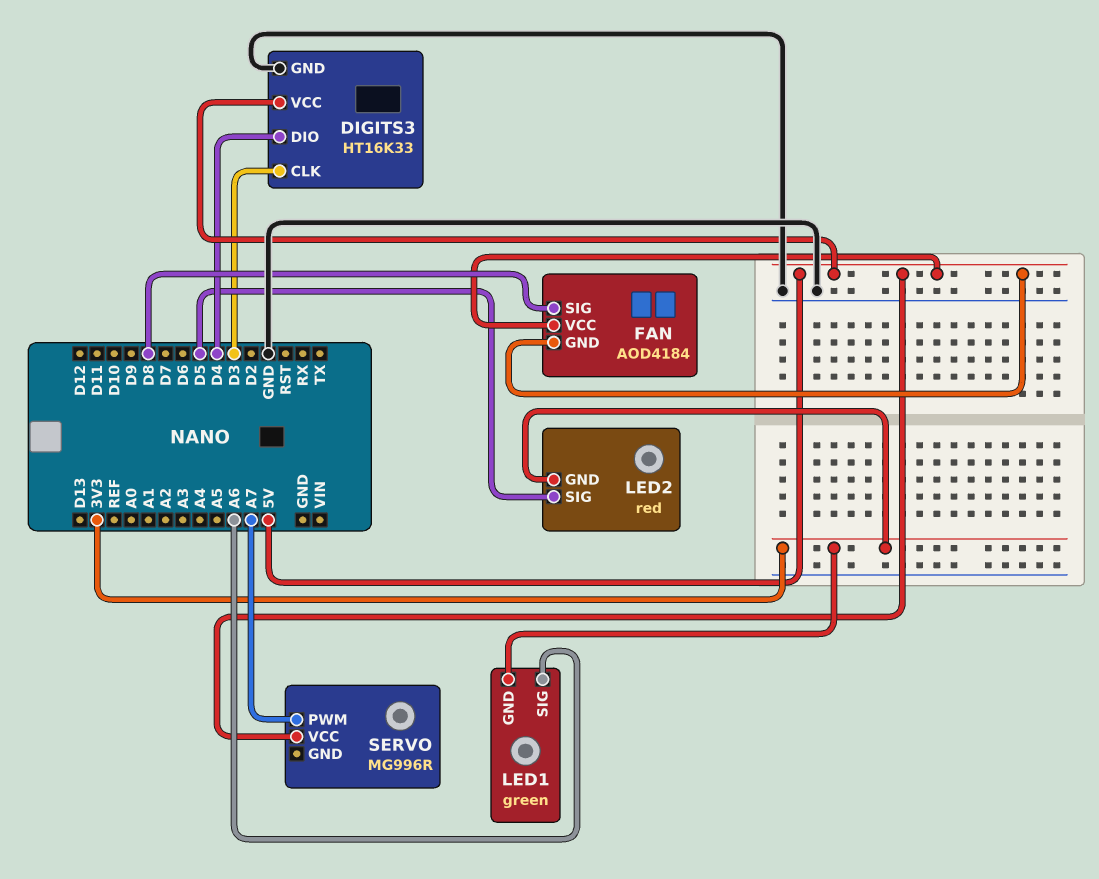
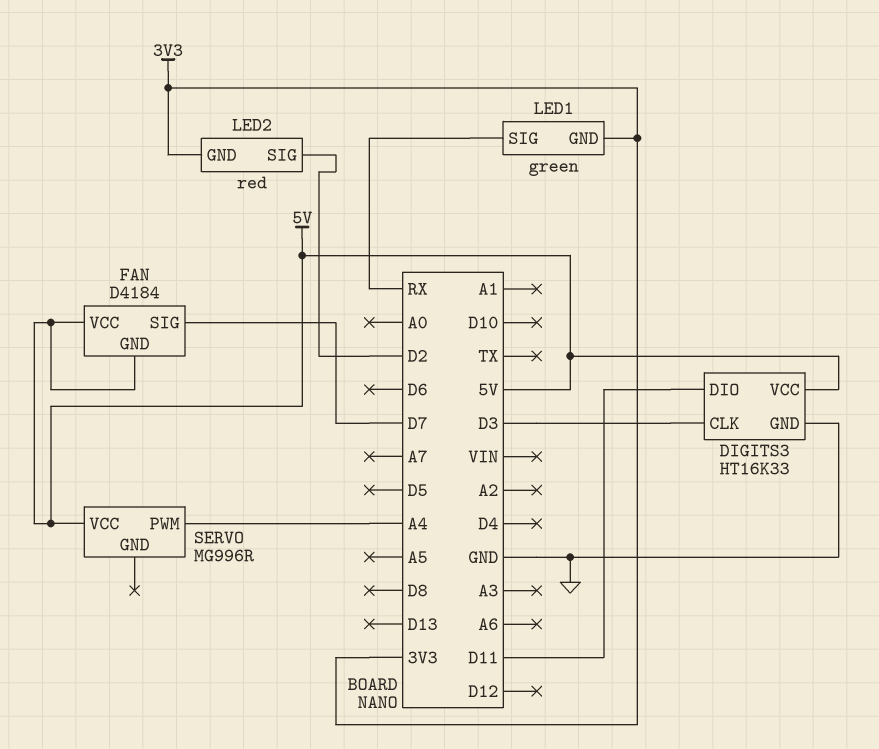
DIGITS3 pin DIO: D4 -> D11
FAN: AOD4184 -> D4184
FAN pin SIG: D8 -> D7
LED1 pin SIG: A6 -> RX
LED2 pin SIG: D5 -> D2
SERVO pin PWM: A7 -> A4

